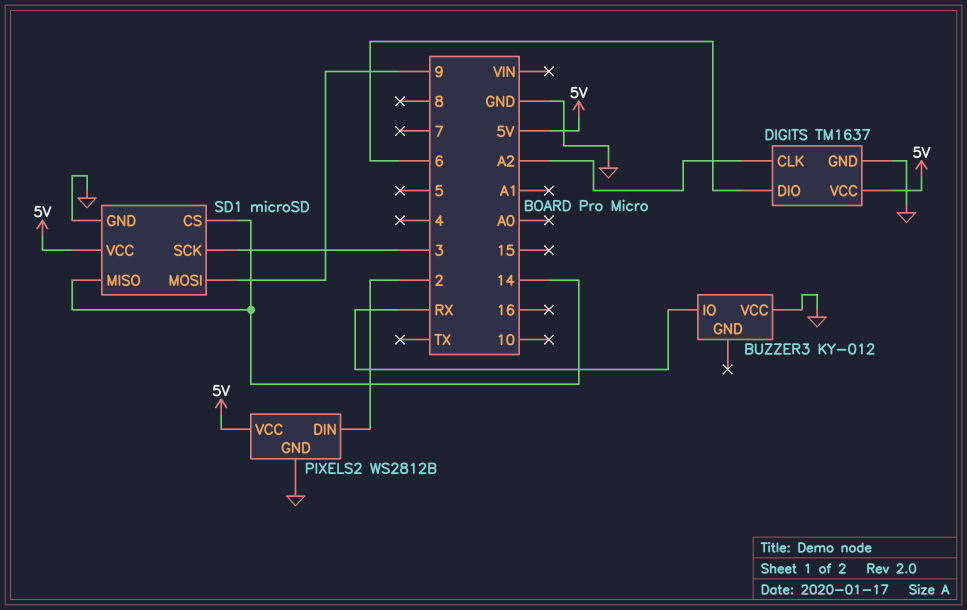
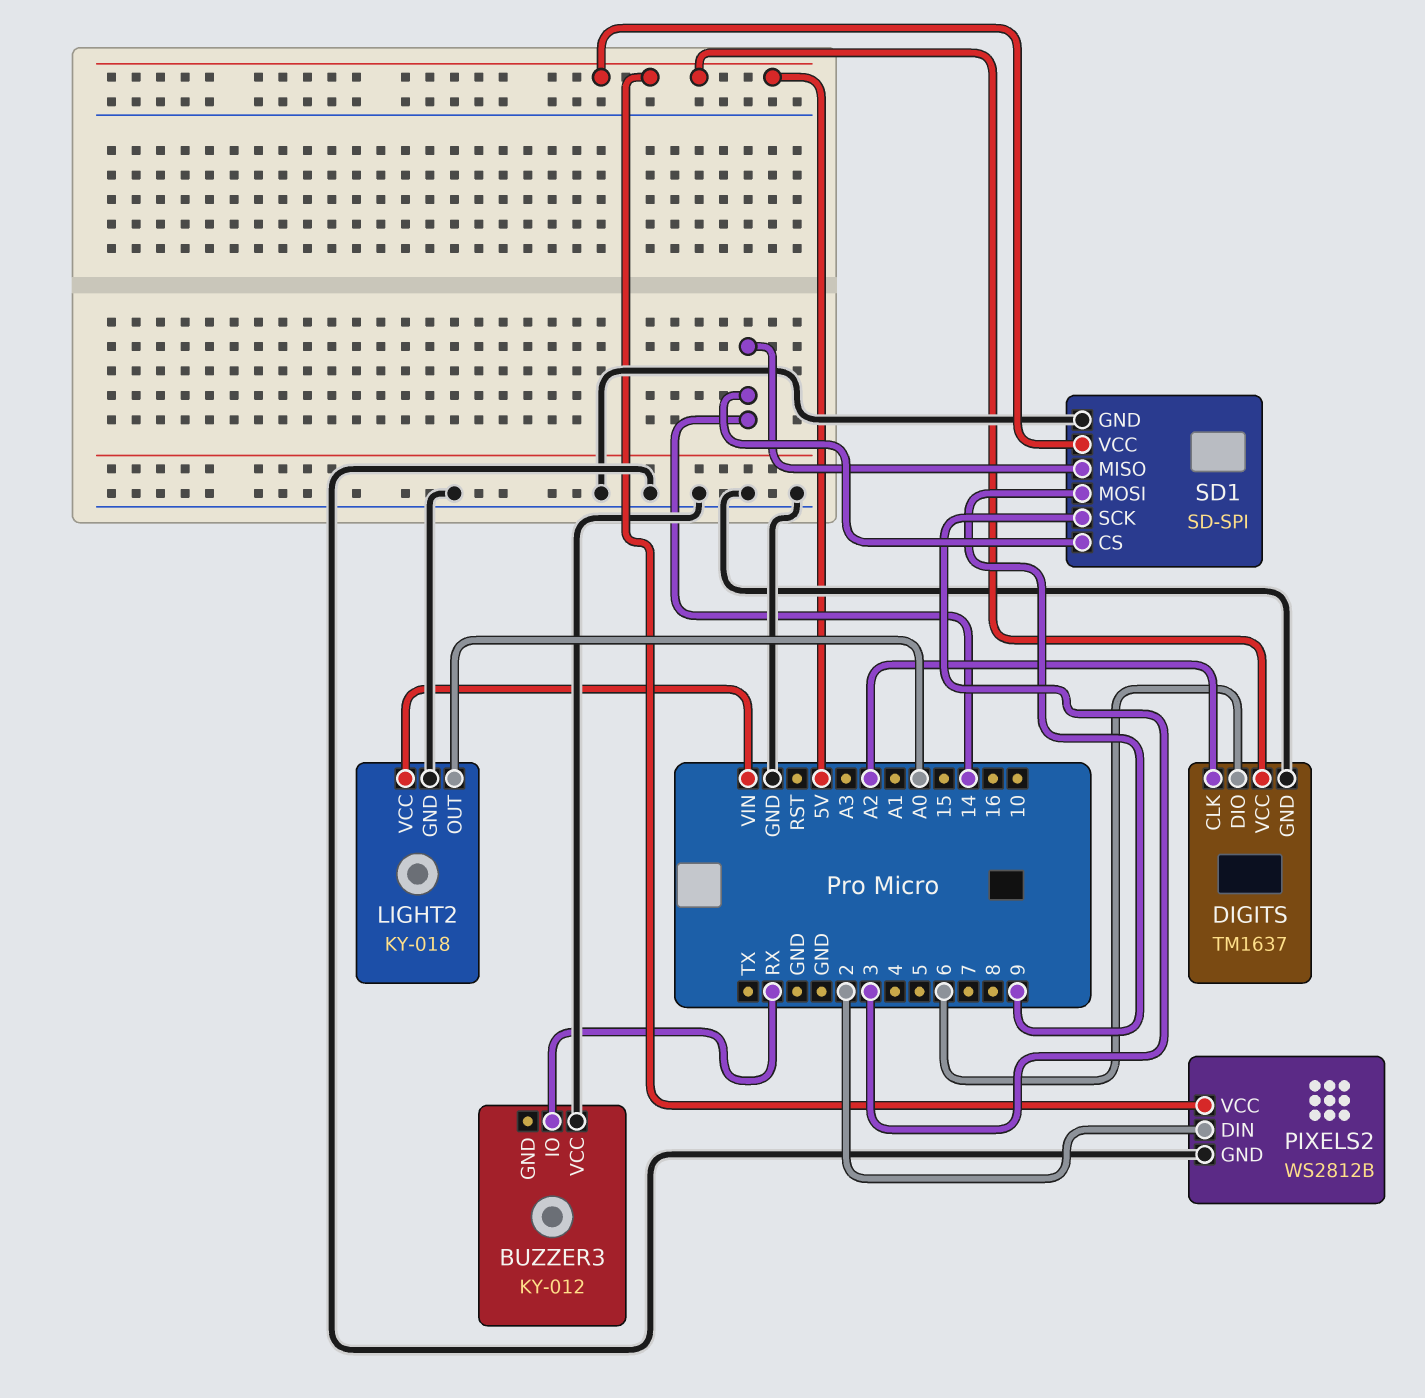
LIGHT2: none -> KY-018
LIGHT2 pin GND: none -> GND
LIGHT2 pin OUT: none -> A0
LIGHT2 pin VCC: none -> VIN
SD1: microSD -> SD-SPI

